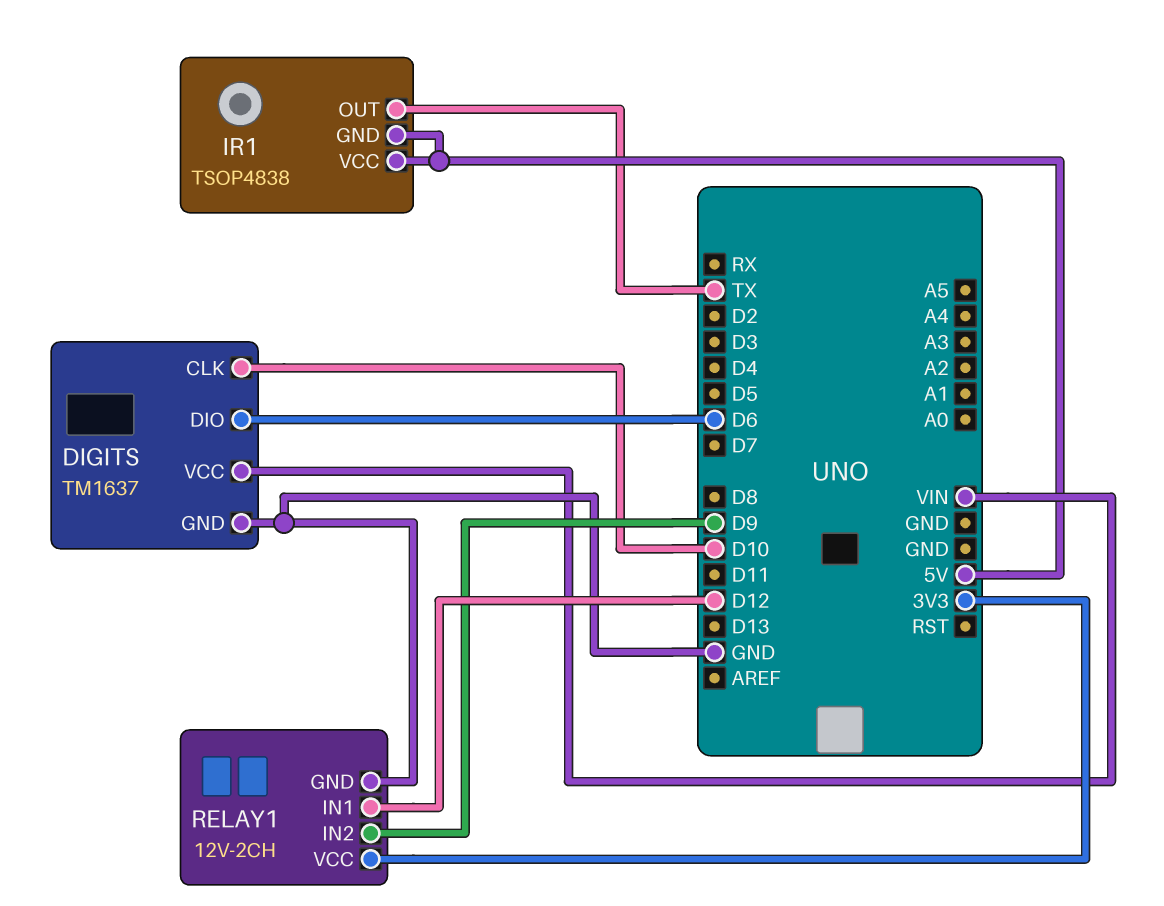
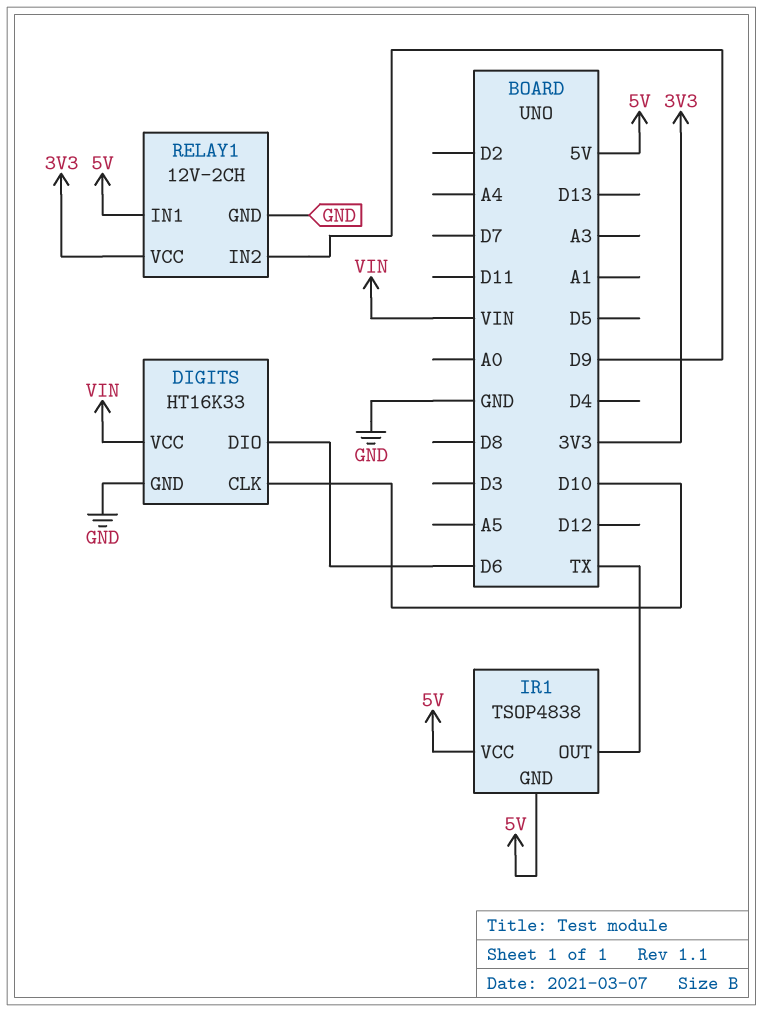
DIGITS: TM1637 -> HT16K33
RELAY1 pin IN1: D12 -> 5V

